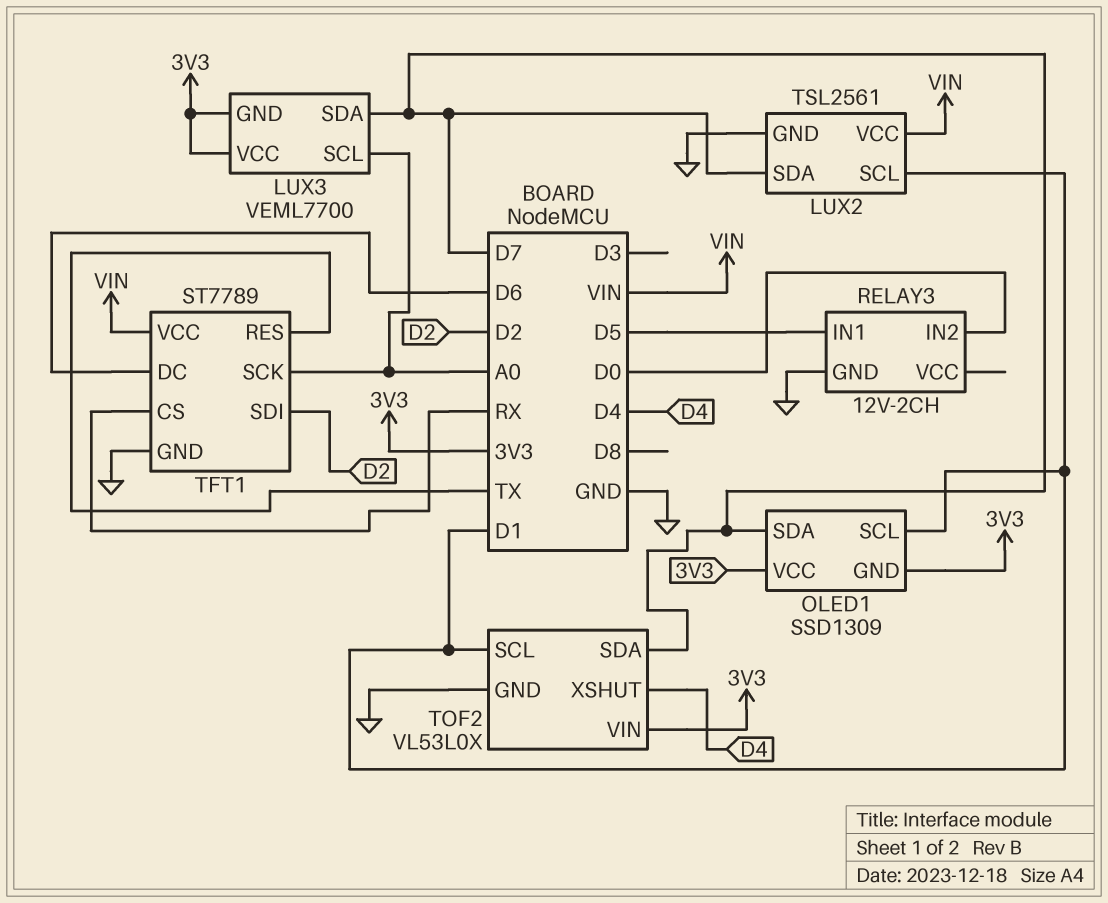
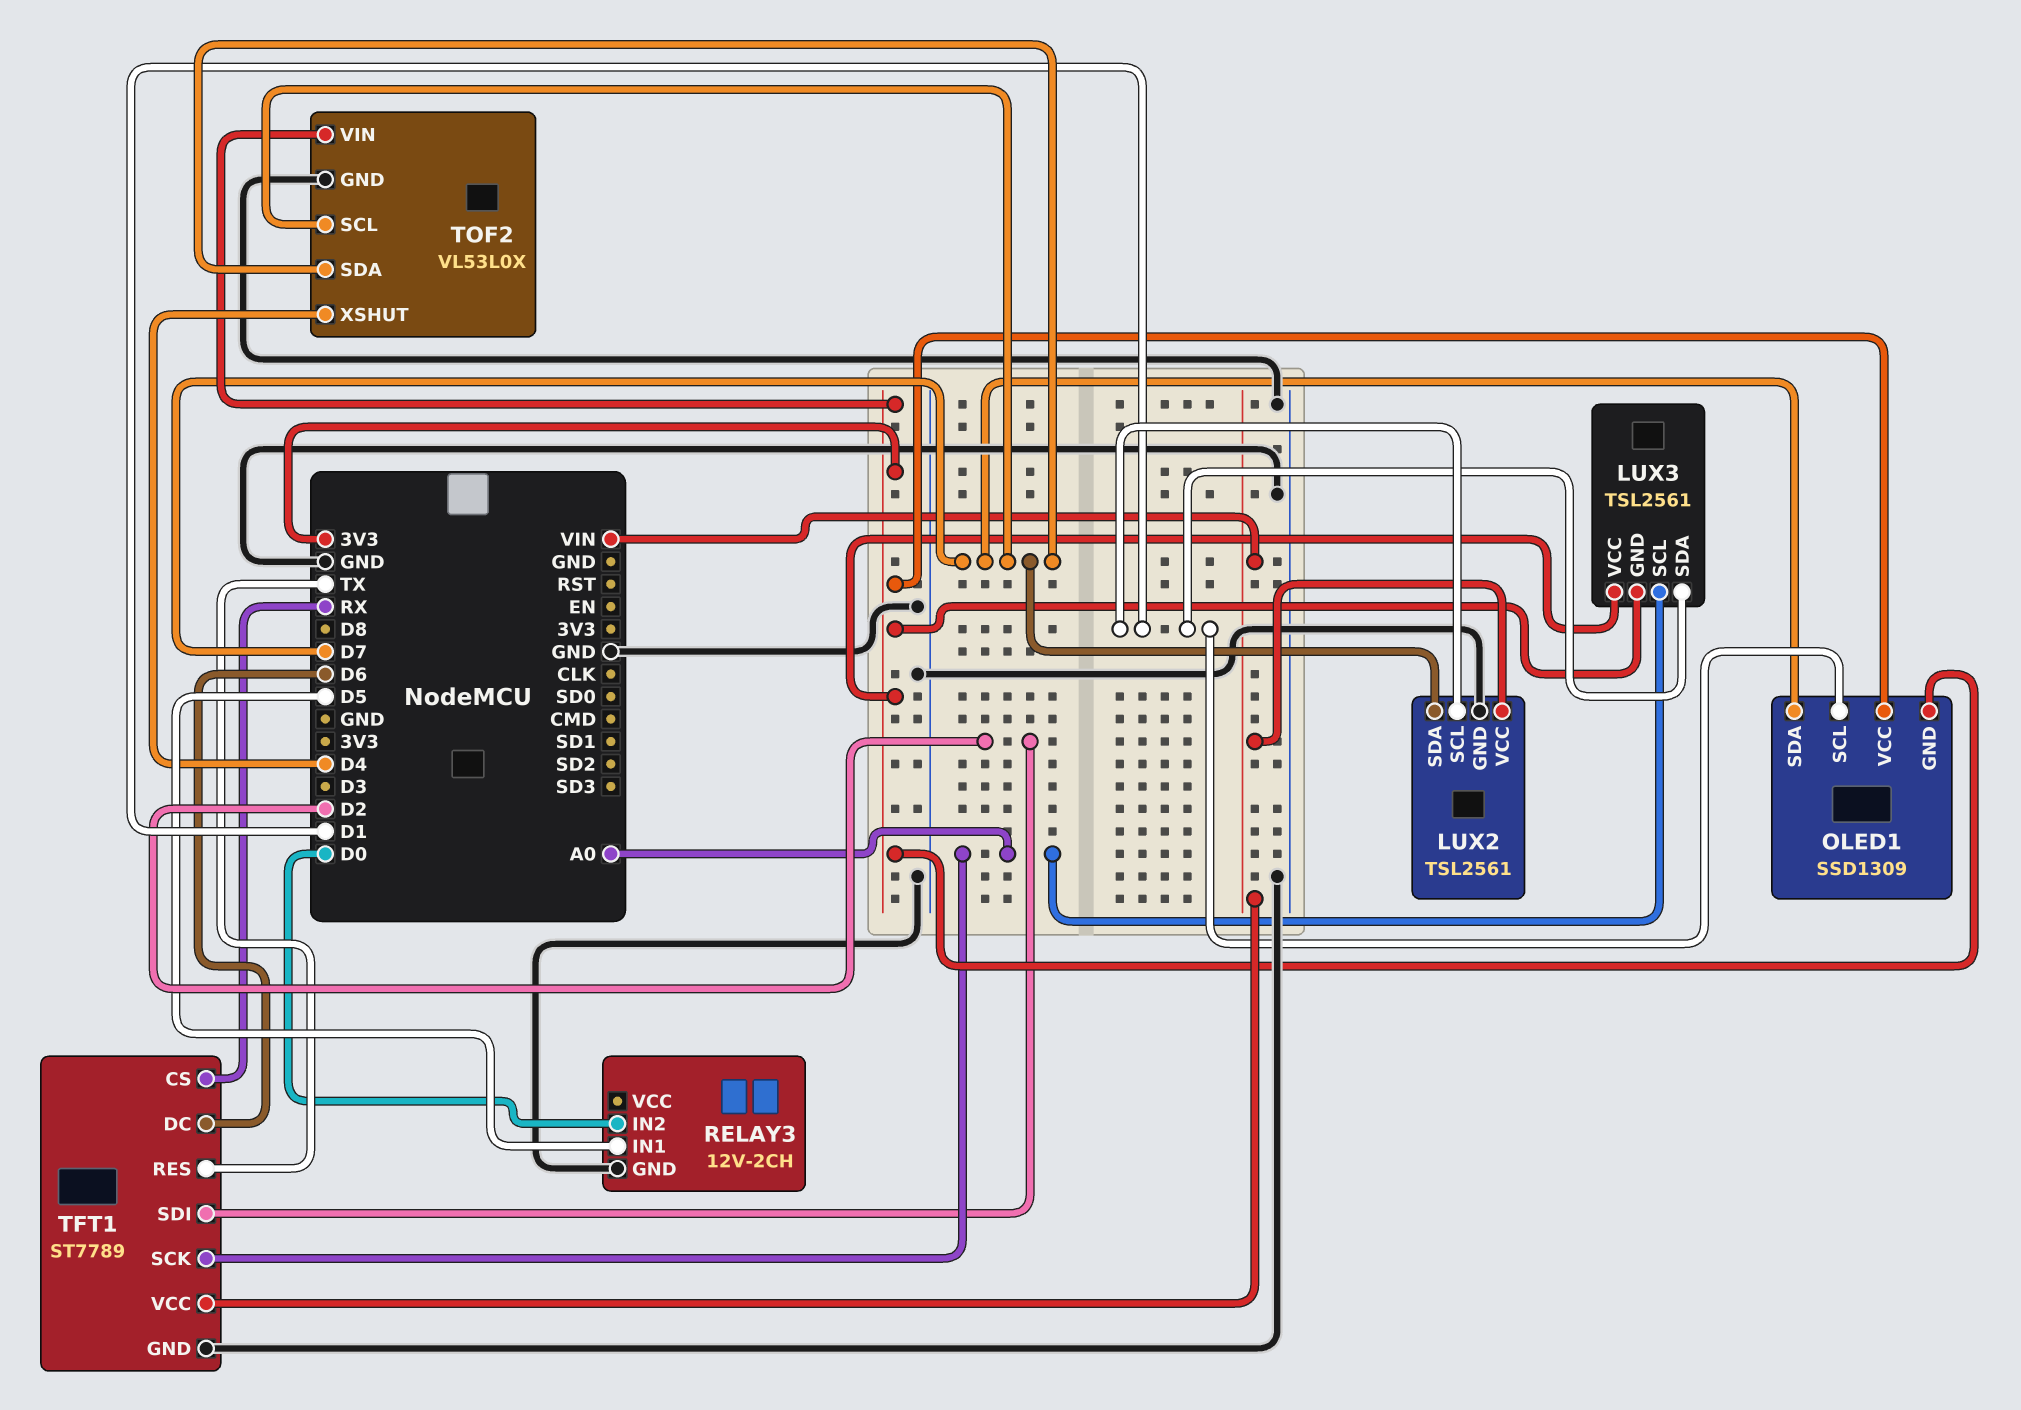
LUX3: VEML7700 -> TSL2561
LUX3 pin SDA: D7 -> D1
TOF2 pin SCL: D1 -> D7

